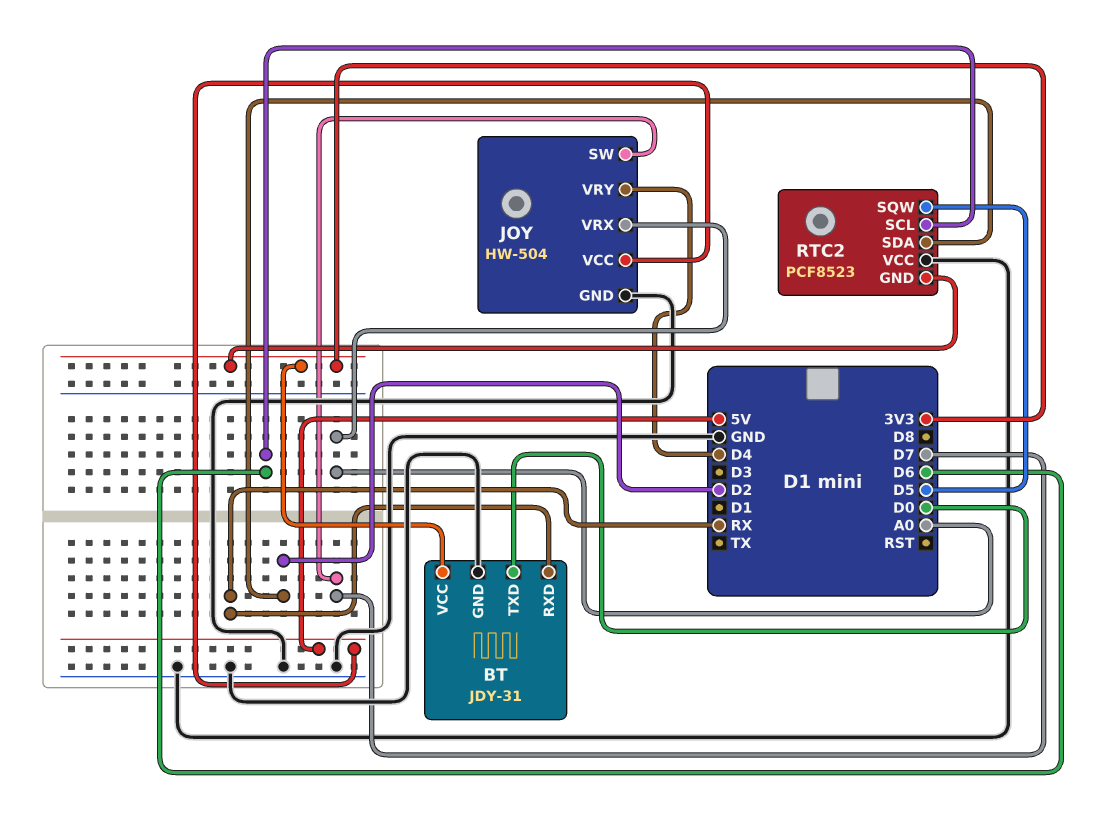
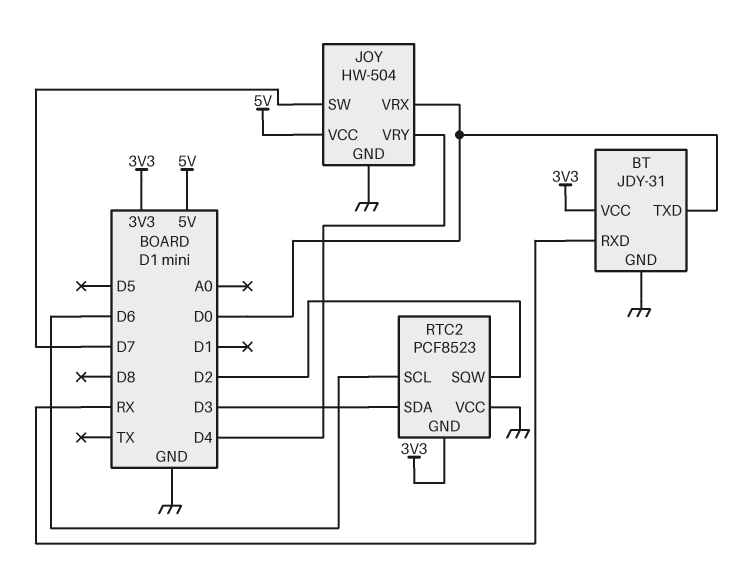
JOY pin VRX: A0 -> D0
RTC2 pin SDA: D2 -> D3
RTC2 pin SQW: D5 -> D2

